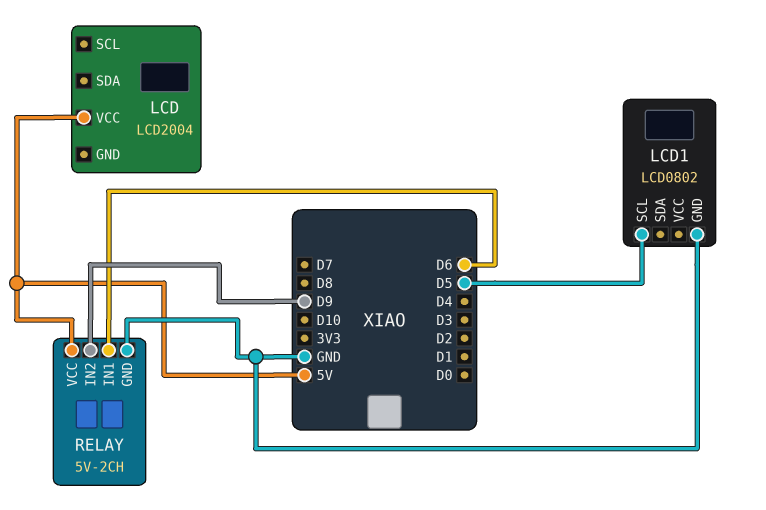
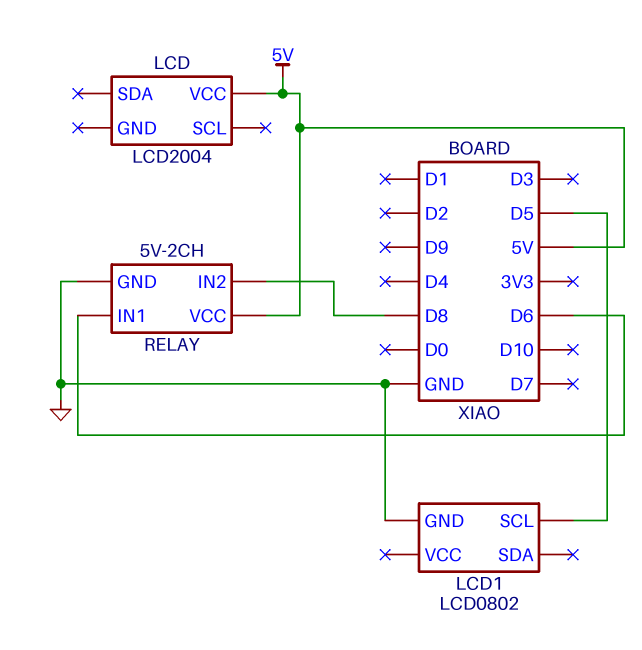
RELAY pin IN2: D9 -> D8

